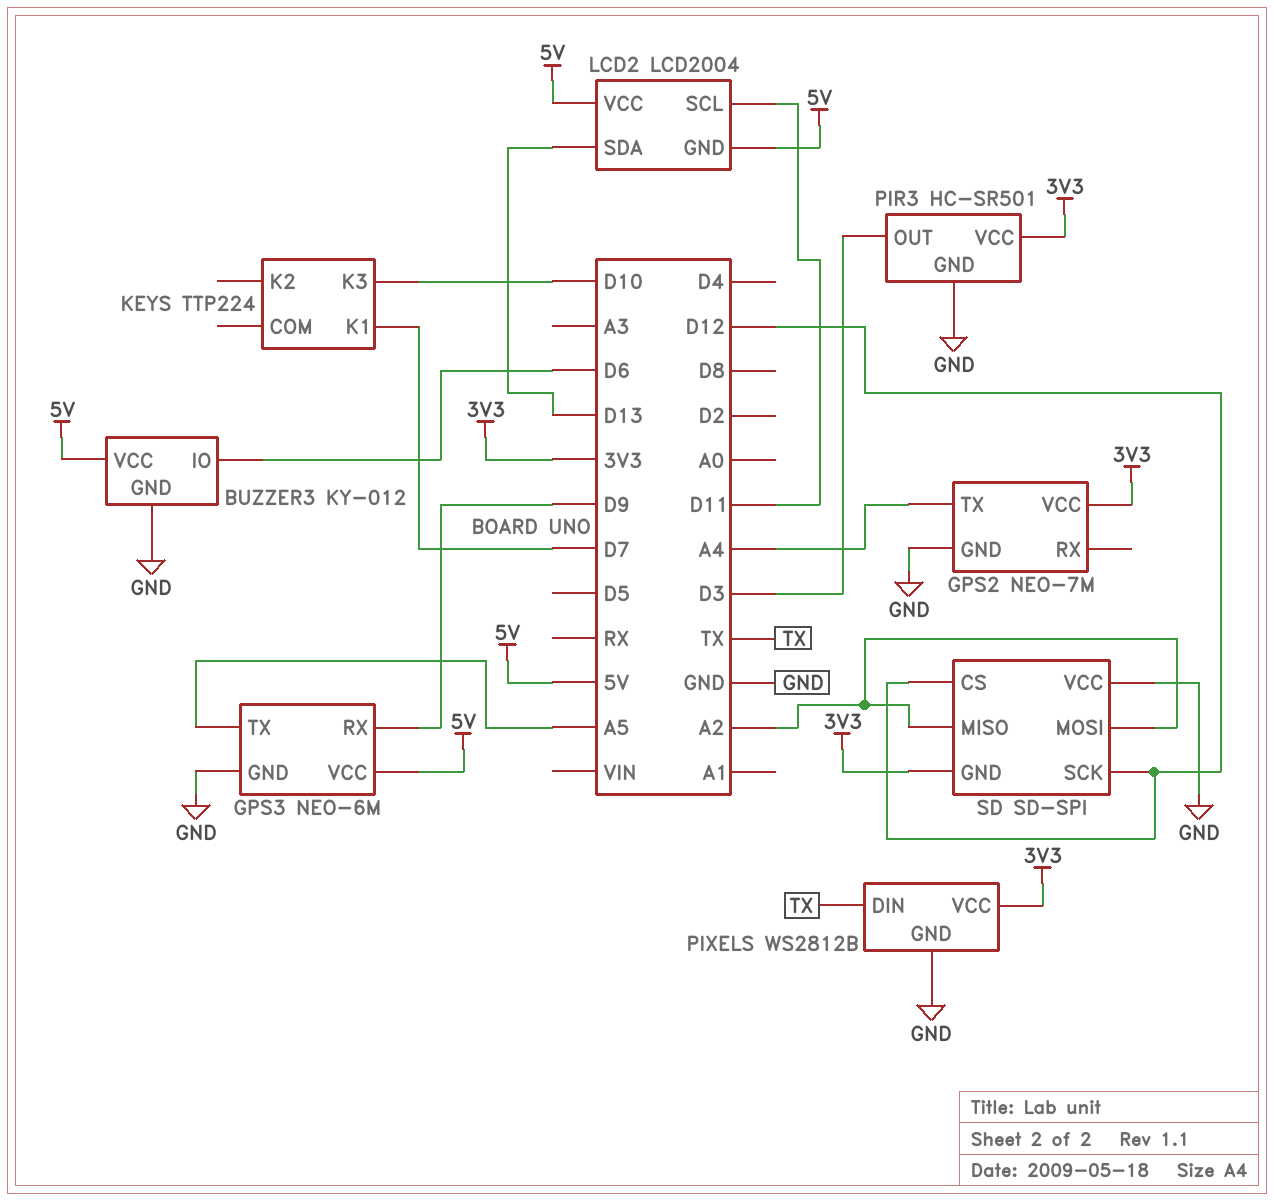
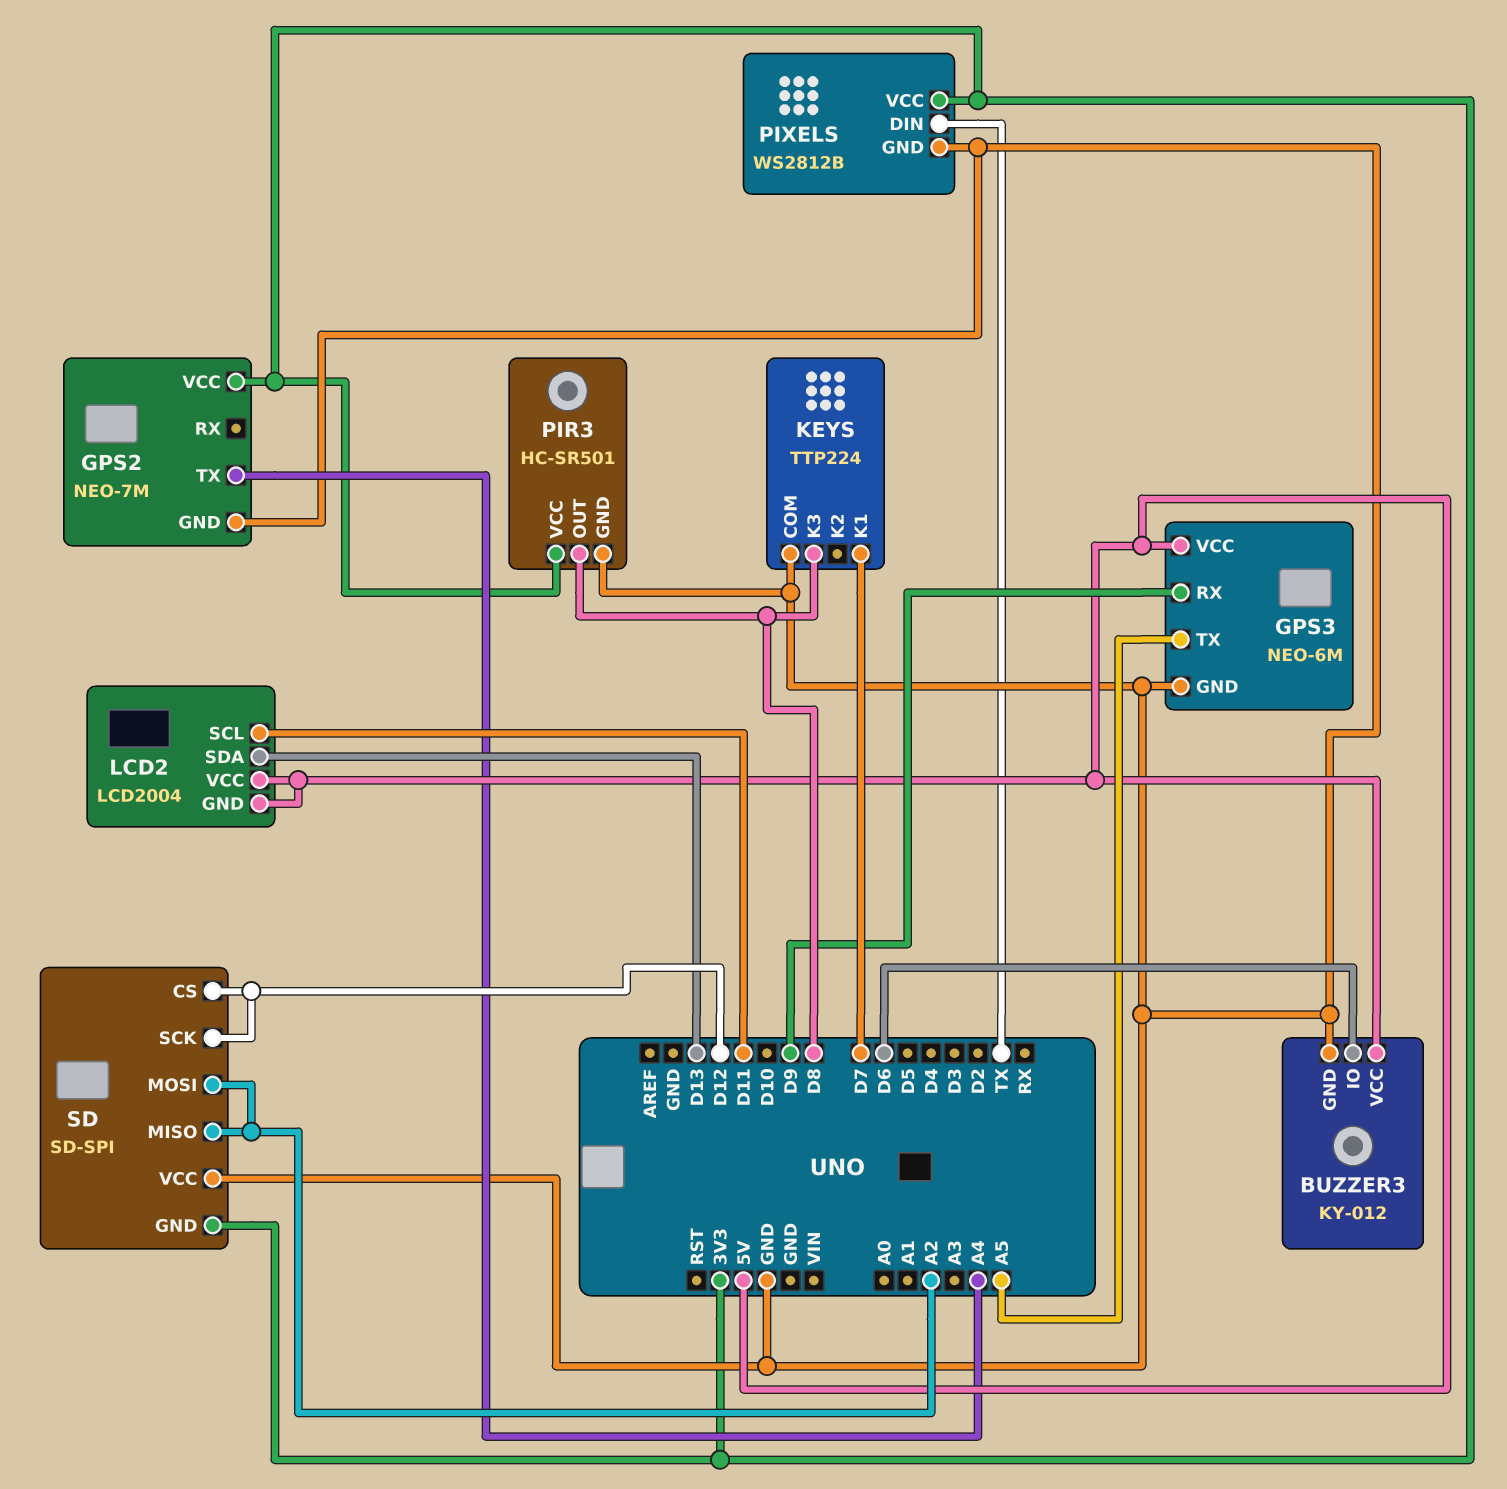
KEYS pin COM: none -> GND
KEYS pin K3: D10 -> D8
PIR3 pin OUT: D3 -> D8

